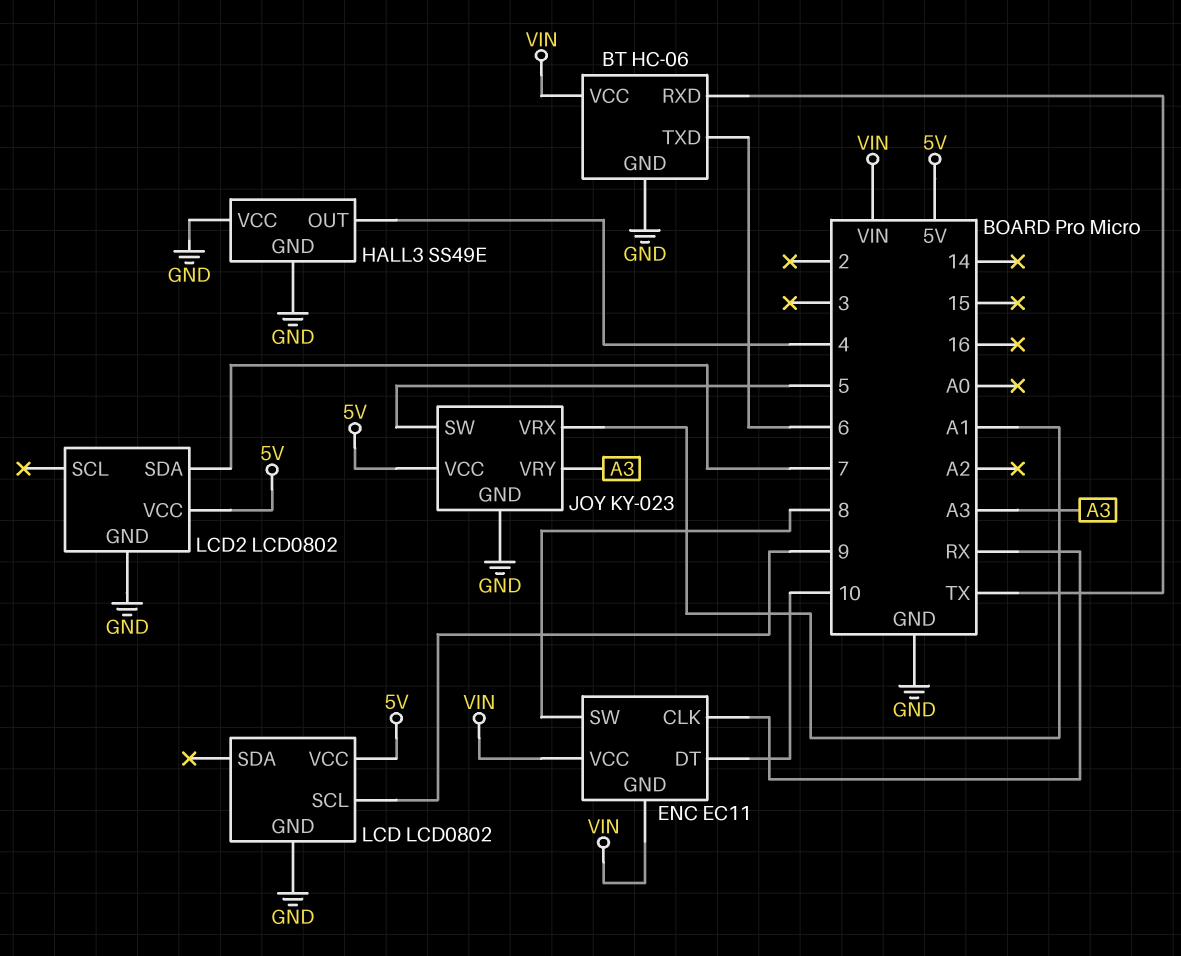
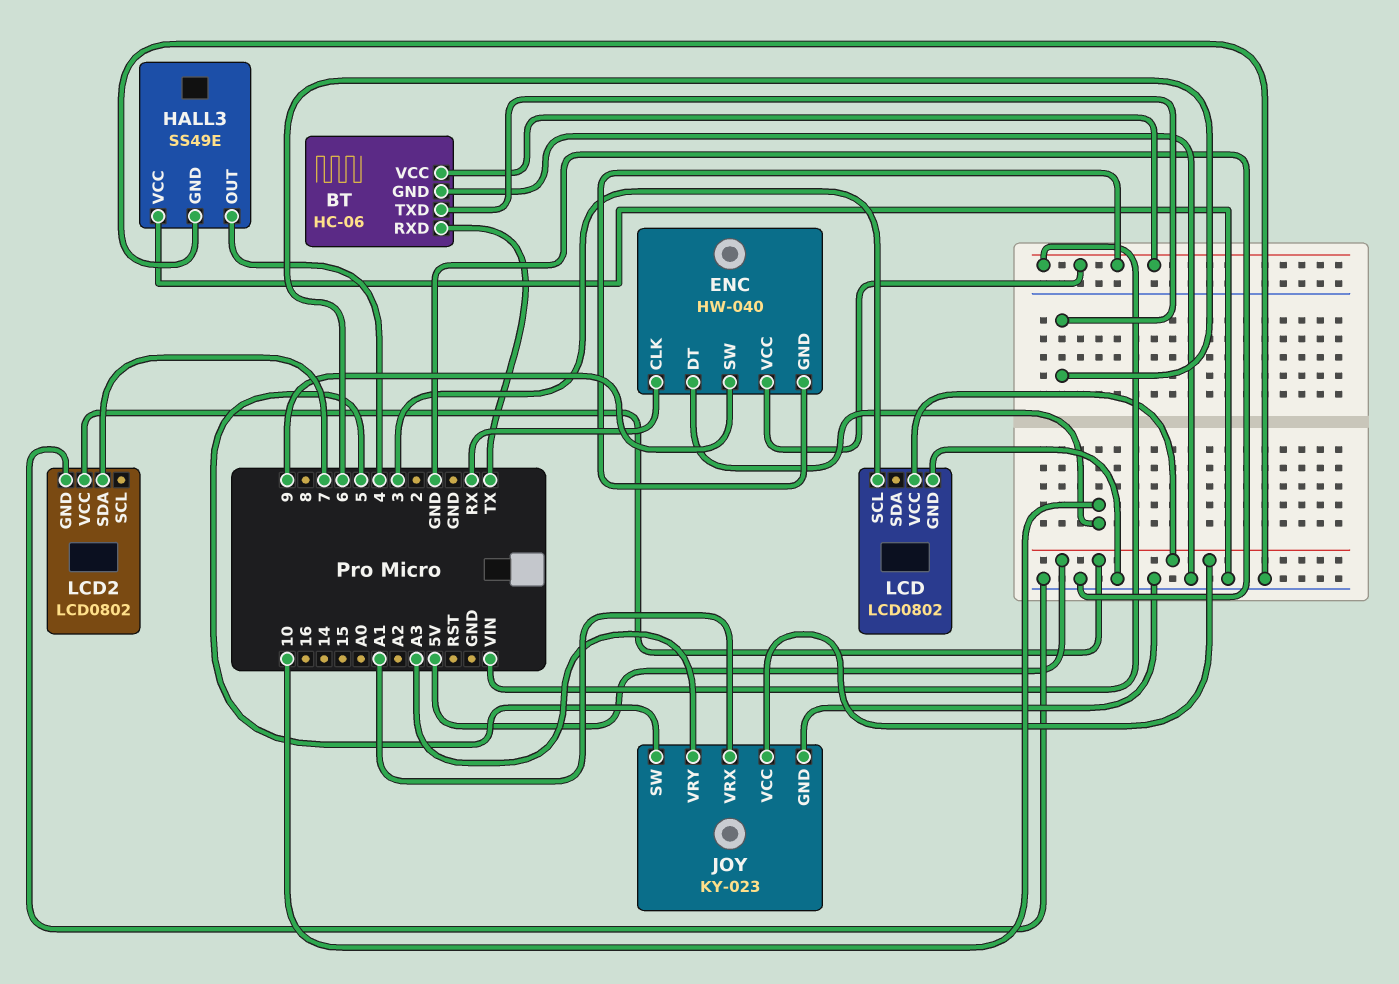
ENC: EC11 -> HW-040
ENC pin SW: 8 -> 9
LCD pin SCL: 9 -> 3

